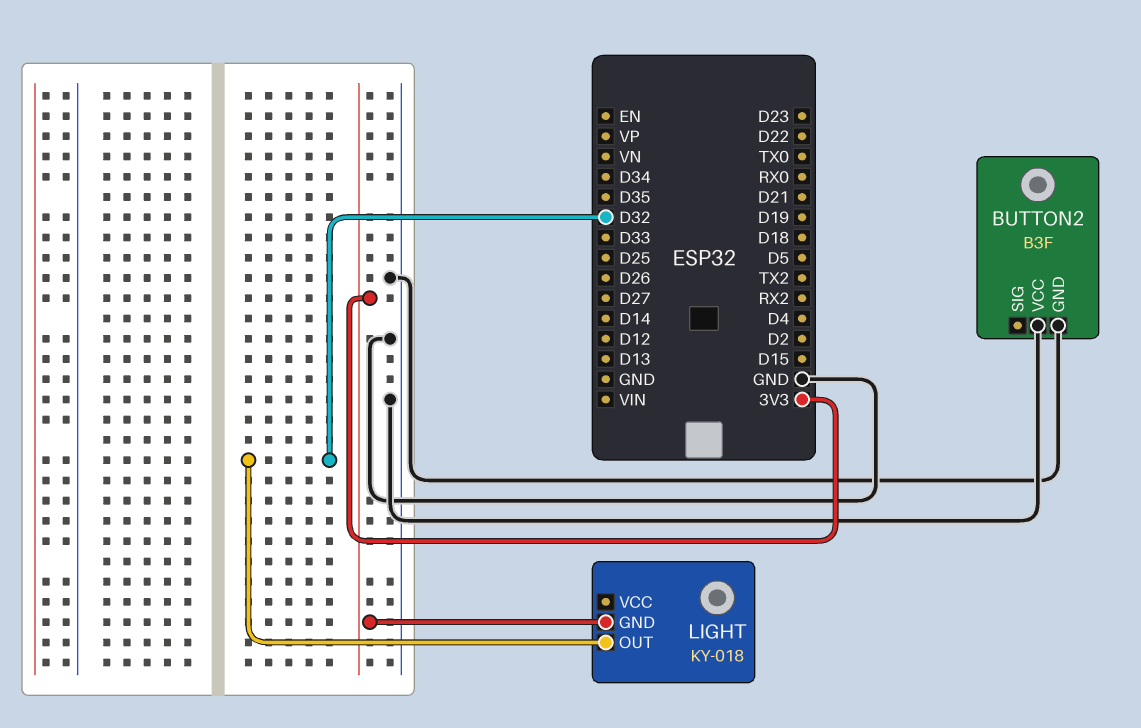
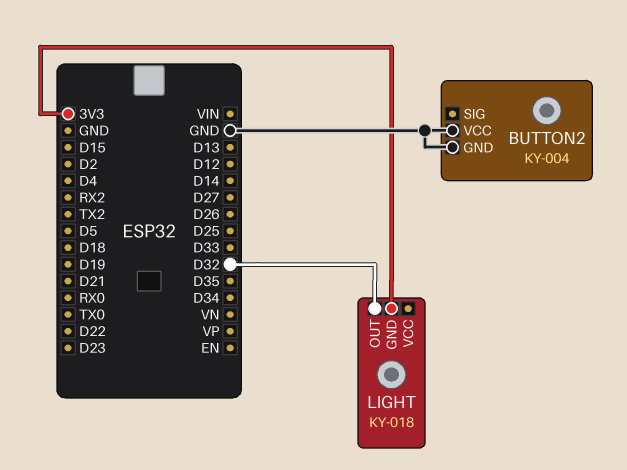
BUTTON2: B3F -> KY-004

